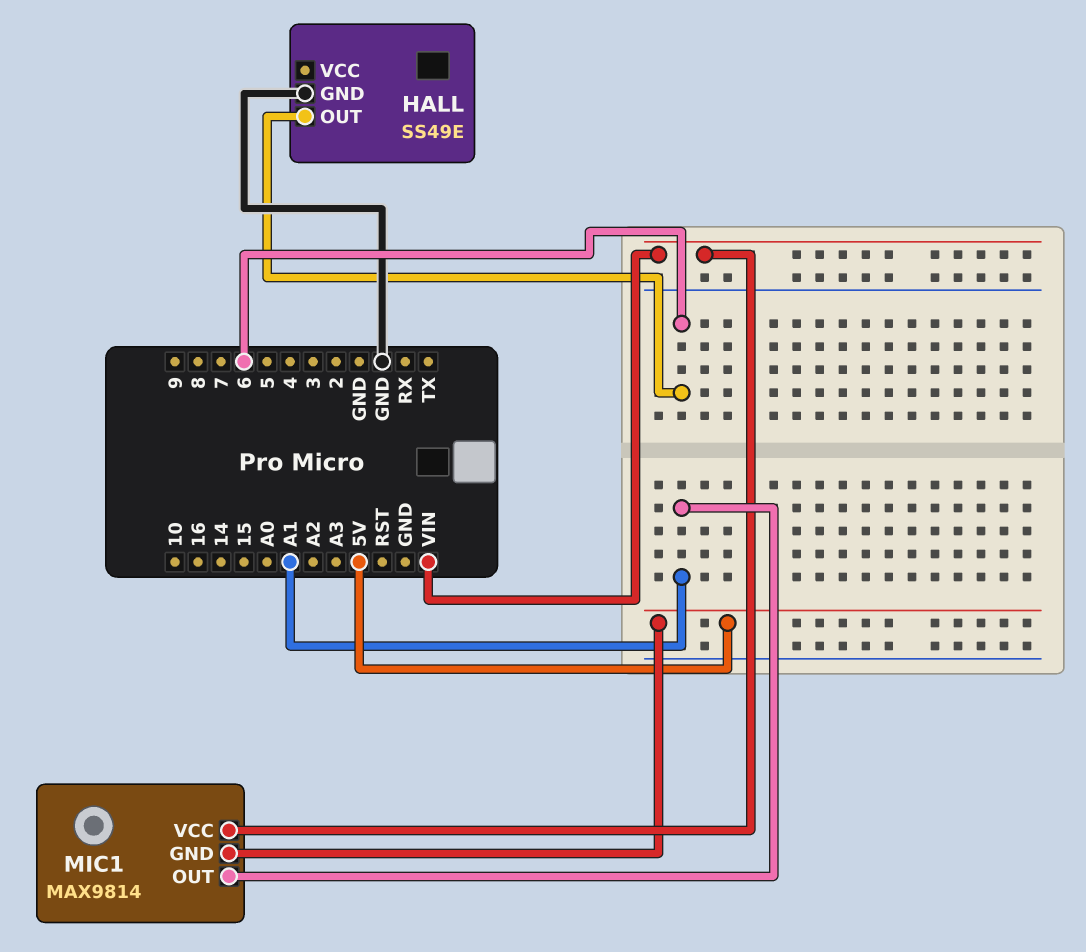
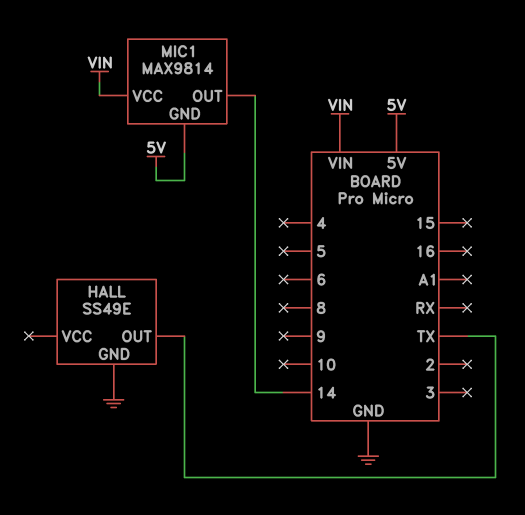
HALL pin OUT: 6 -> TX
MIC1 pin OUT: A1 -> 14

